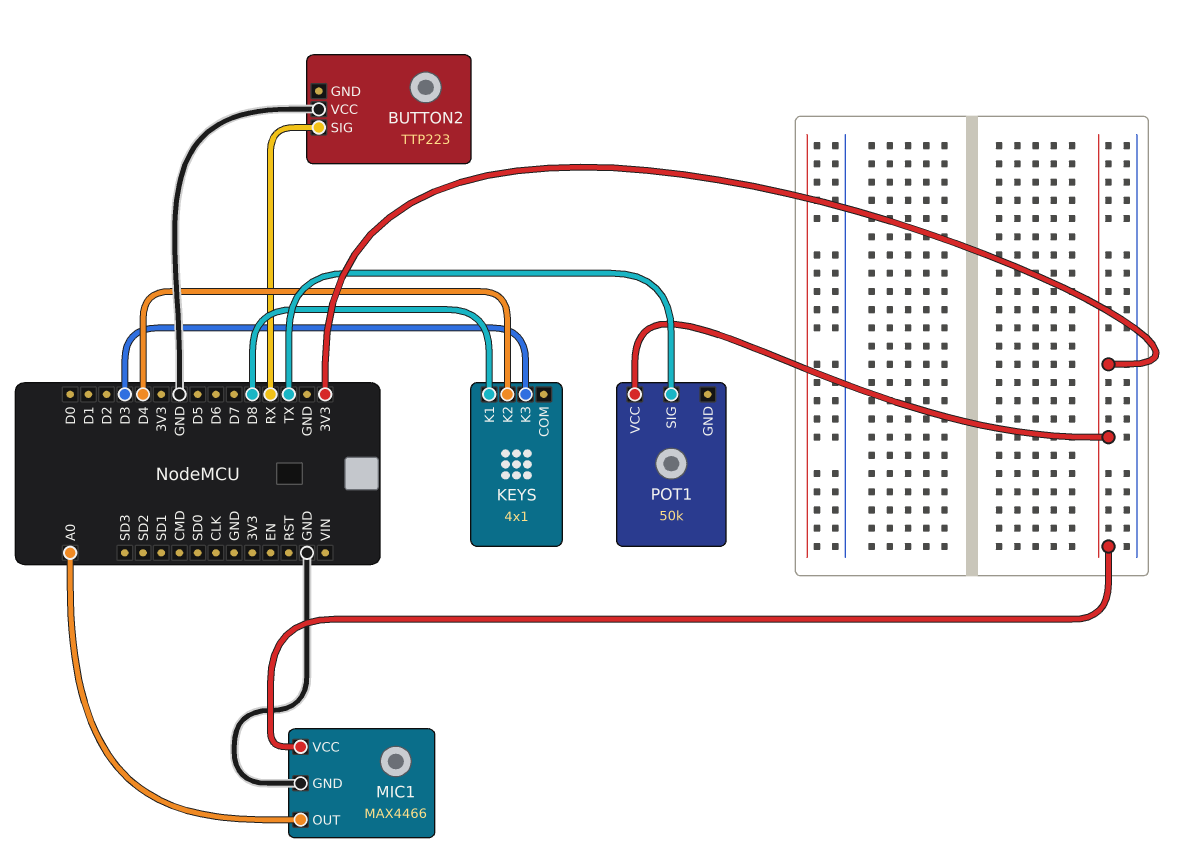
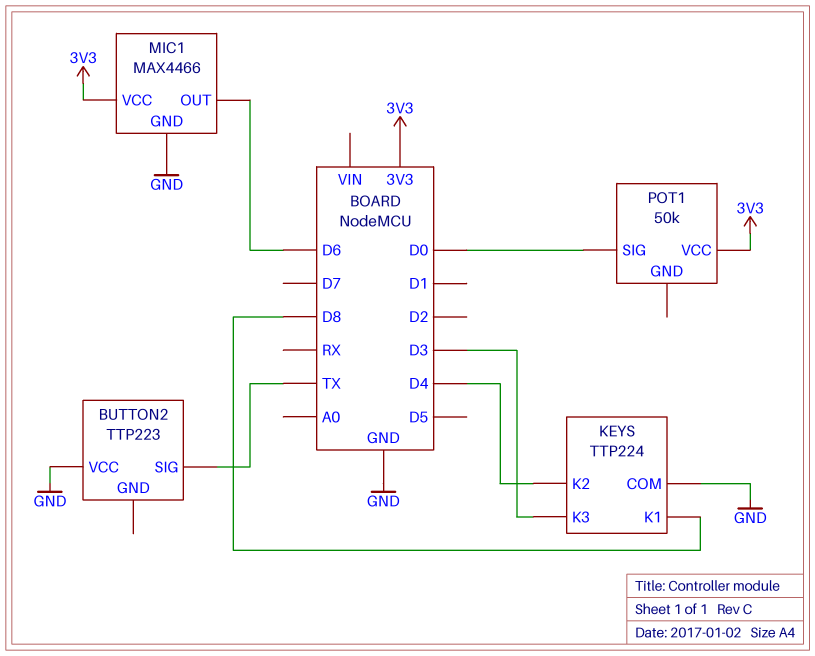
BUTTON2 pin SIG: RX -> TX
KEYS: 4x1 -> TTP224
KEYS pin COM: none -> GND
MIC1 pin OUT: A0 -> D6
POT1 pin SIG: TX -> D0

